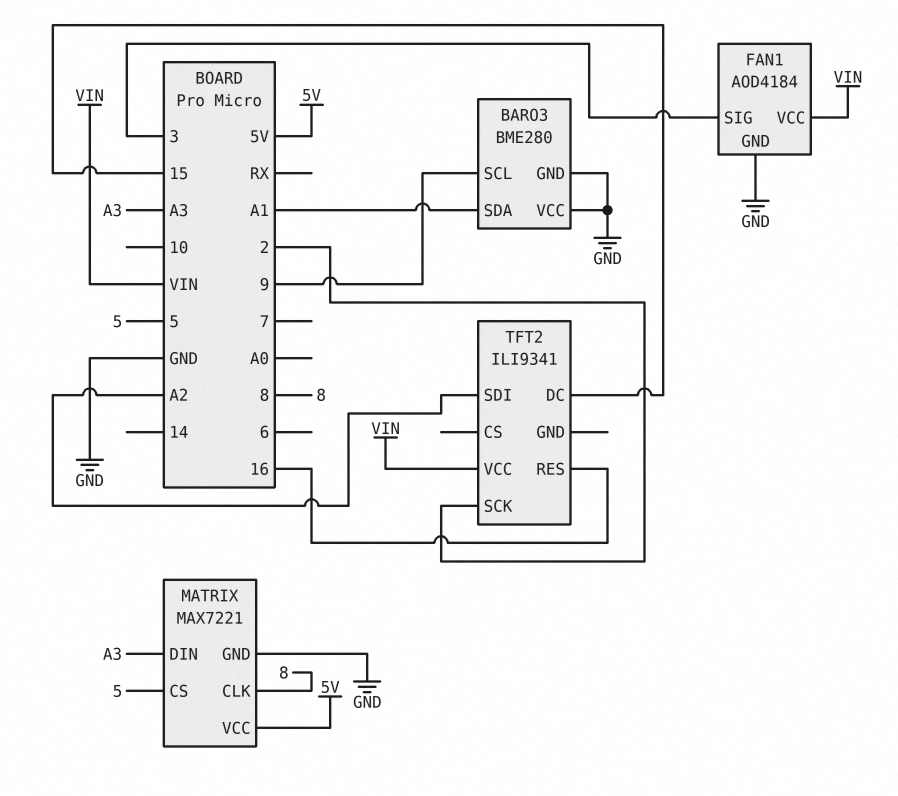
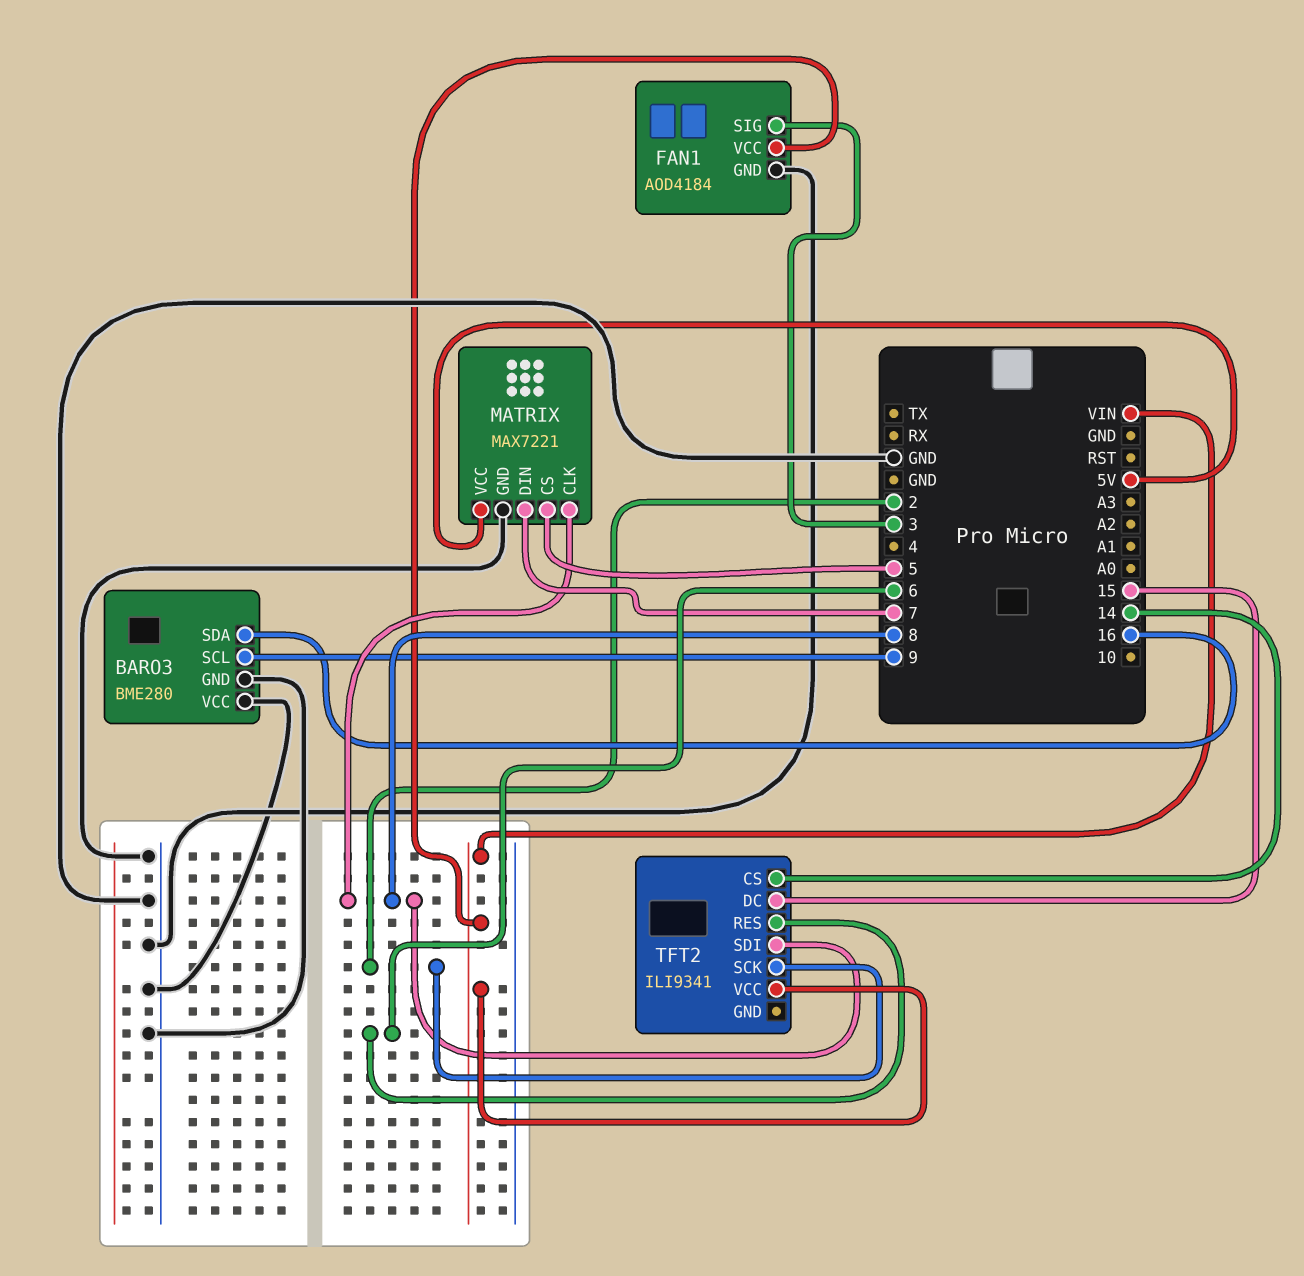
BARO3 pin SDA: A1 -> 16
MATRIX pin DIN: A3 -> 7
TFT2 pin CS: none -> 14
TFT2 pin RES: 16 -> 6
TFT2 pin SDI: A2 -> 8

